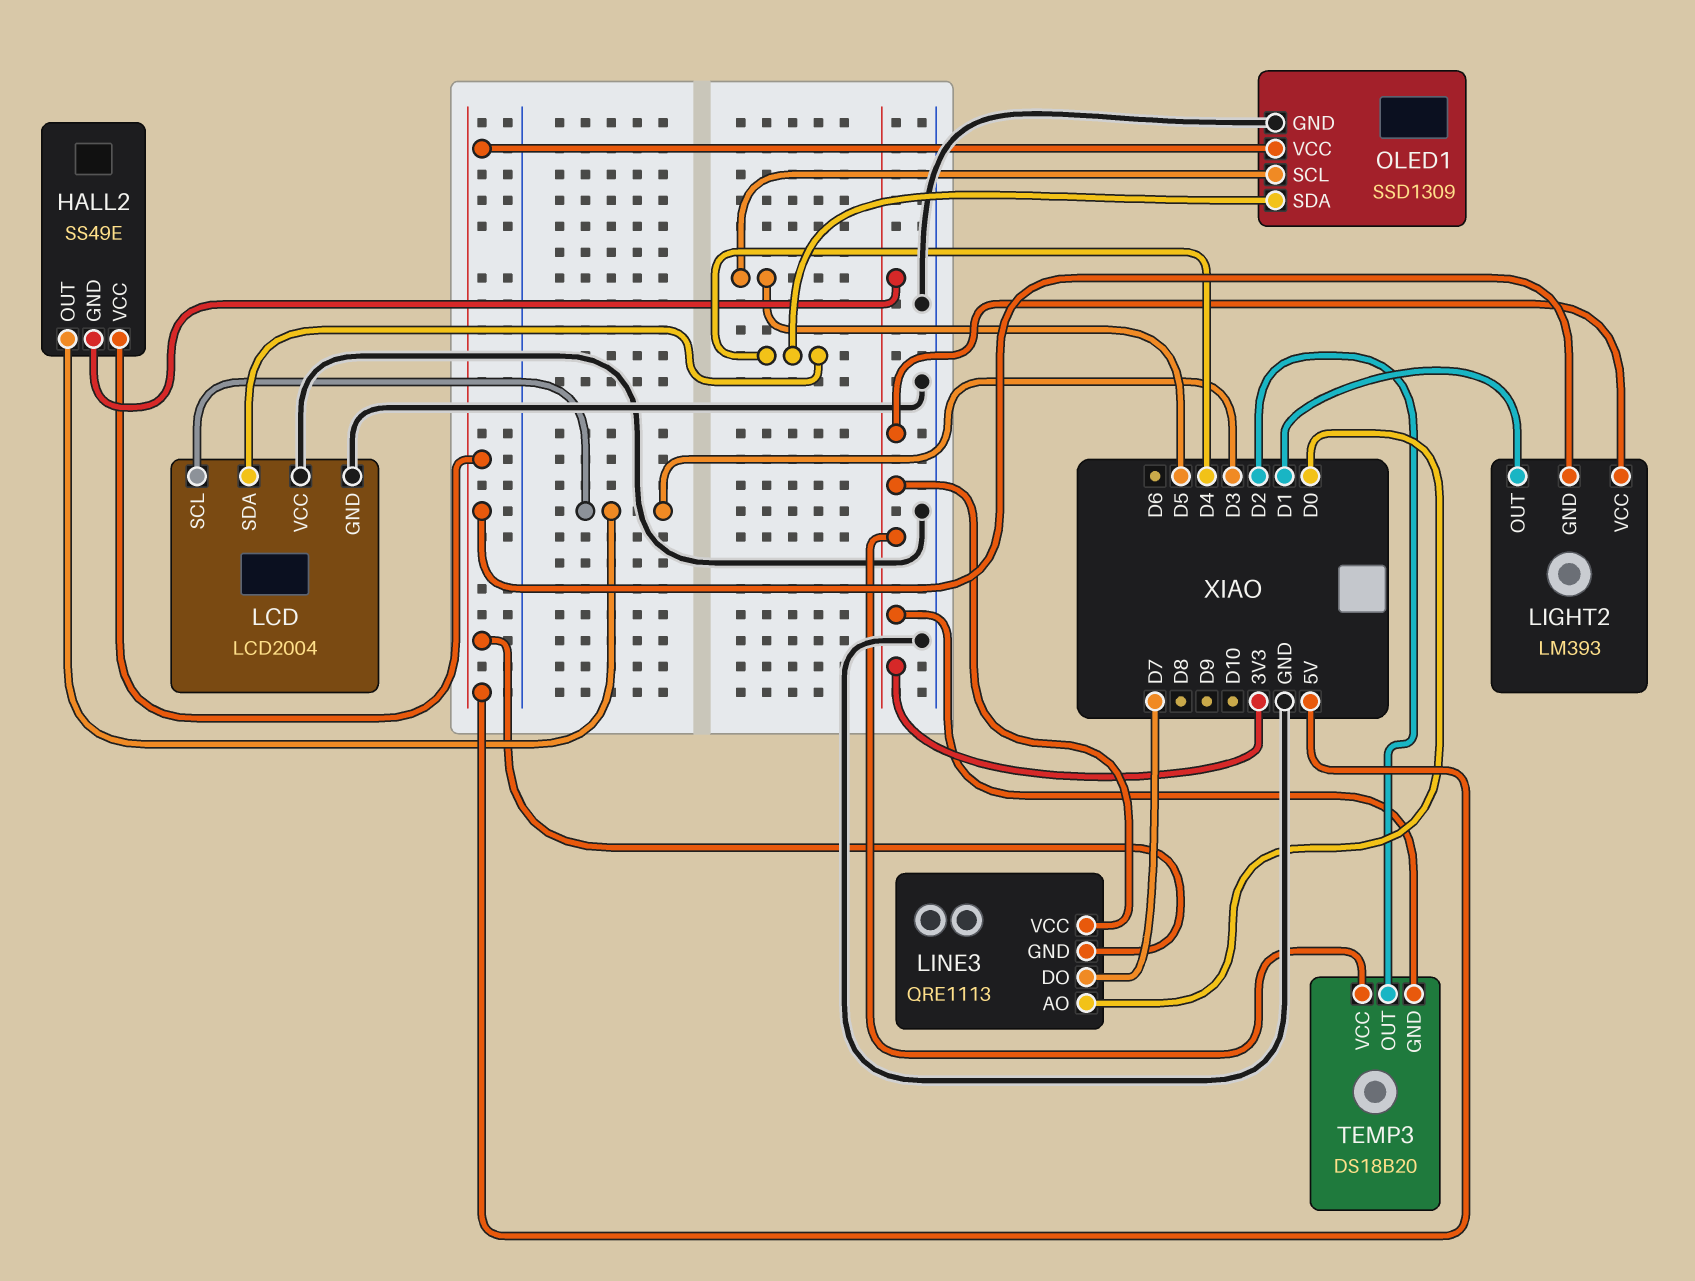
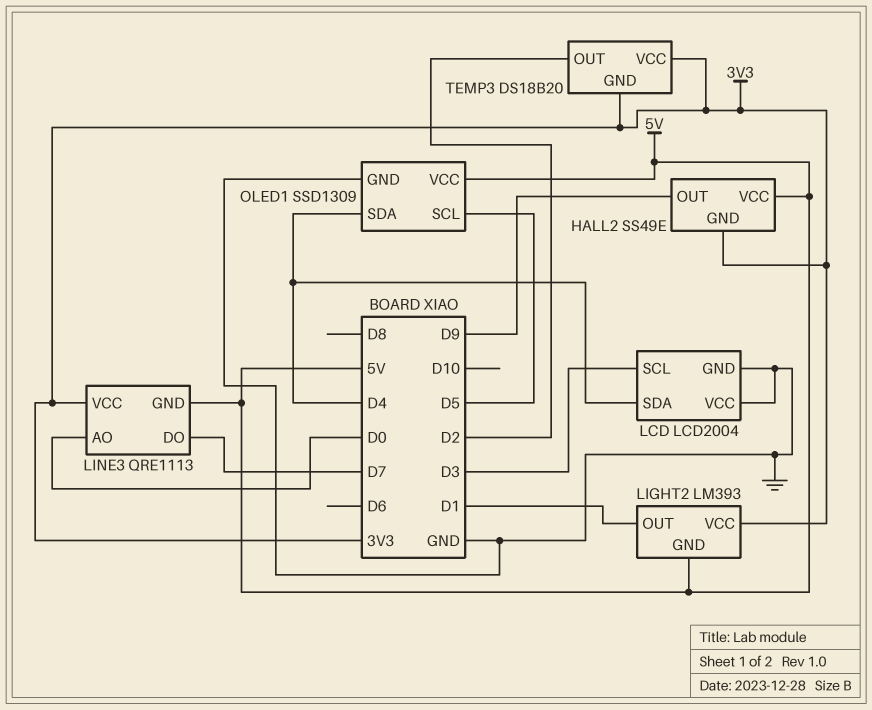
HALL2 pin OUT: D3 -> D9

